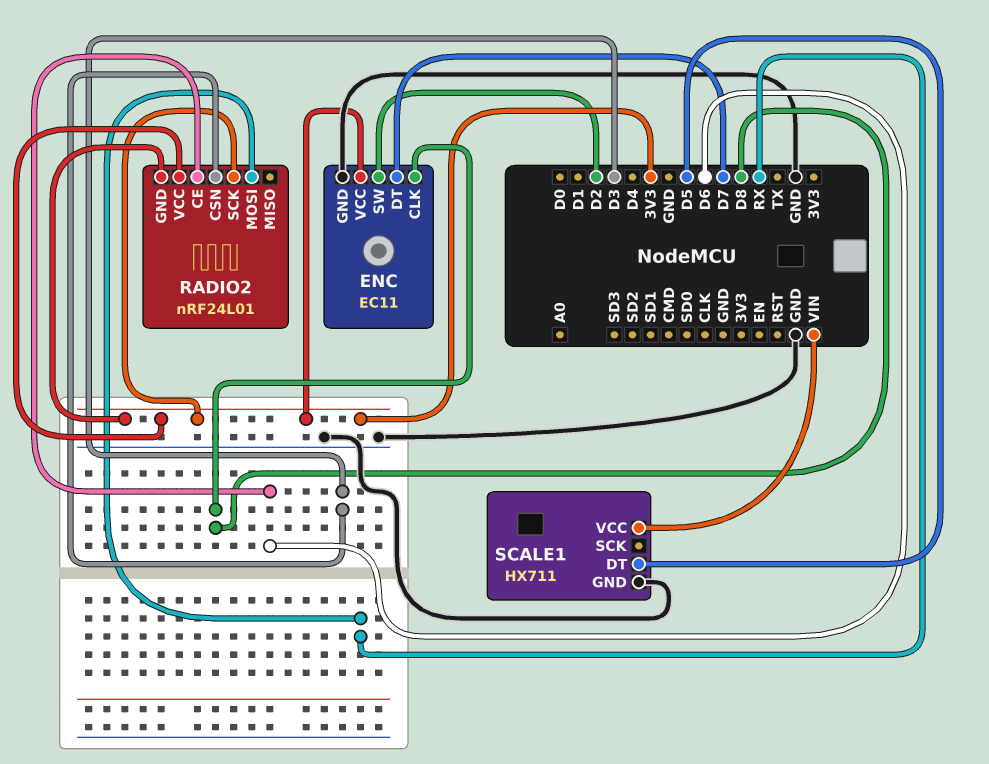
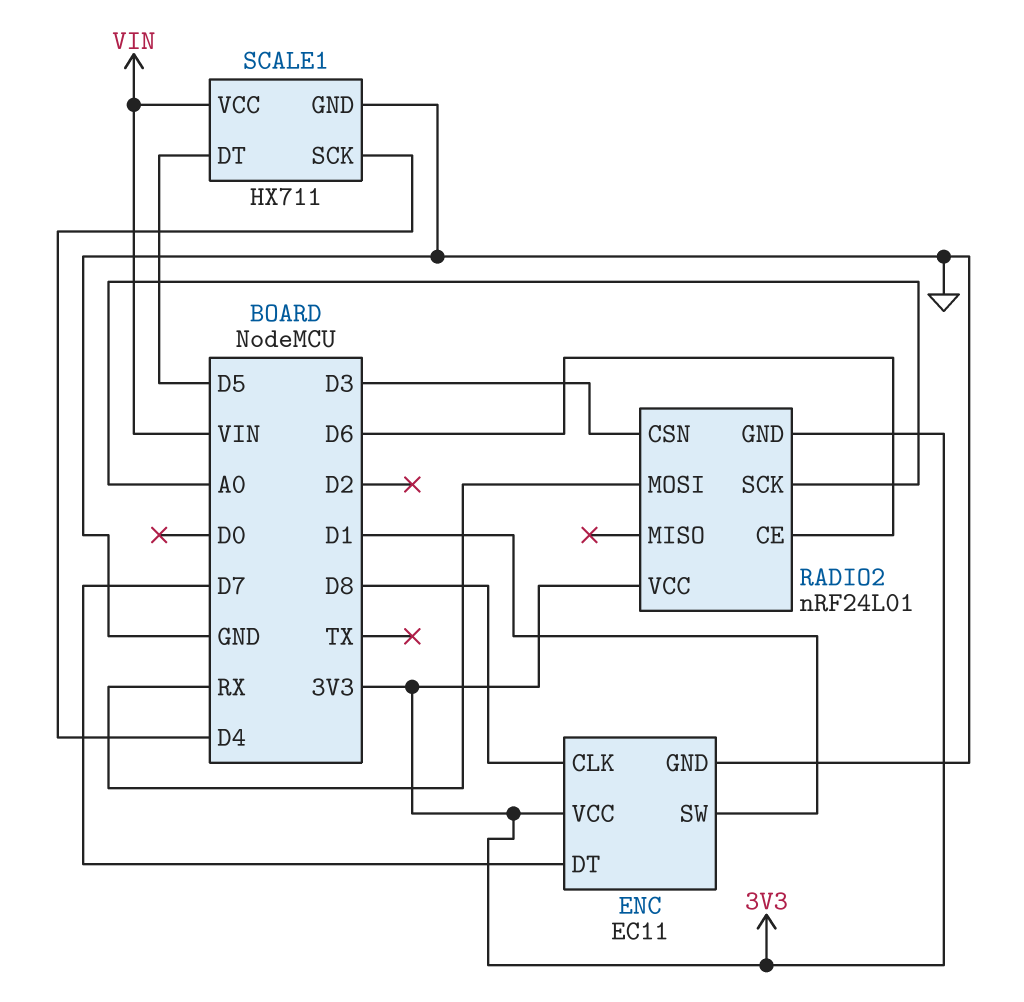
ENC pin SW: D2 -> D1
RADIO2 pin SCK: 3V3 -> A0
SCALE1 pin SCK: none -> D4

